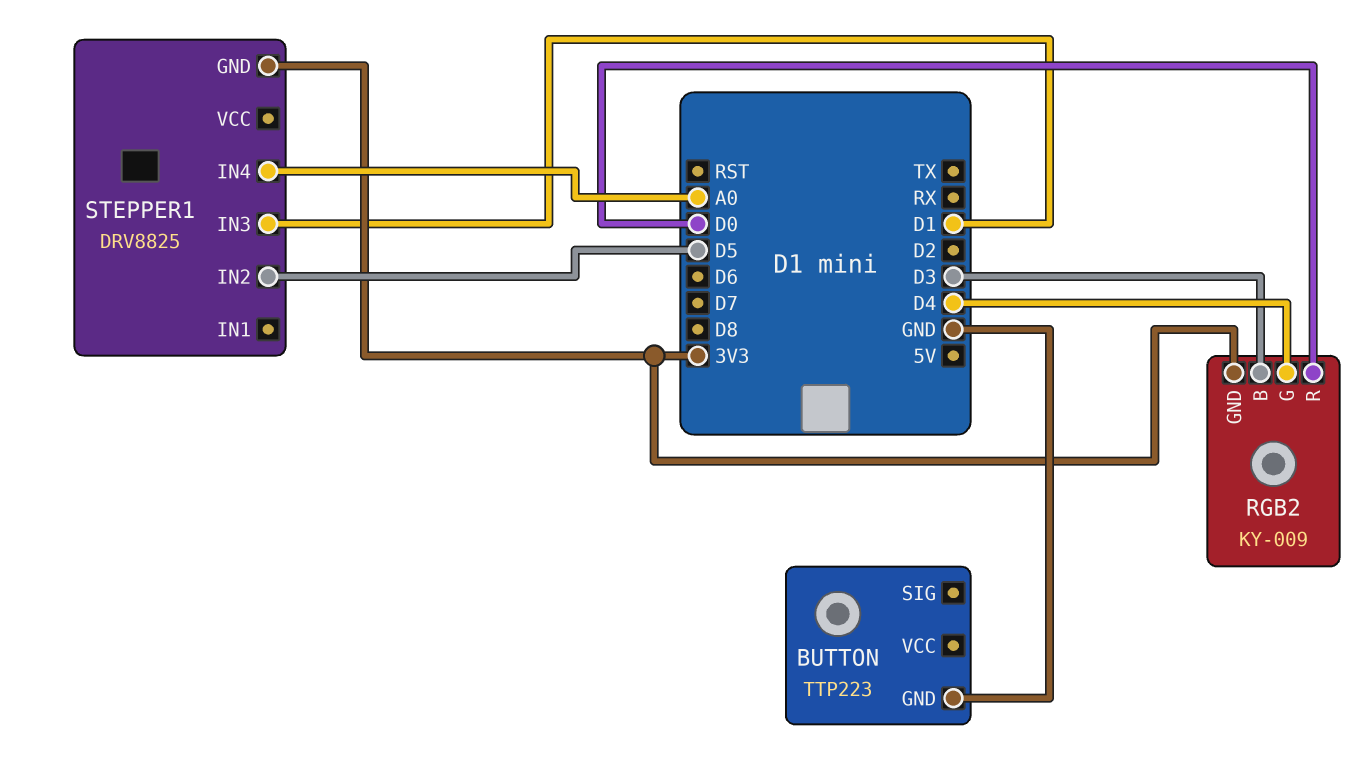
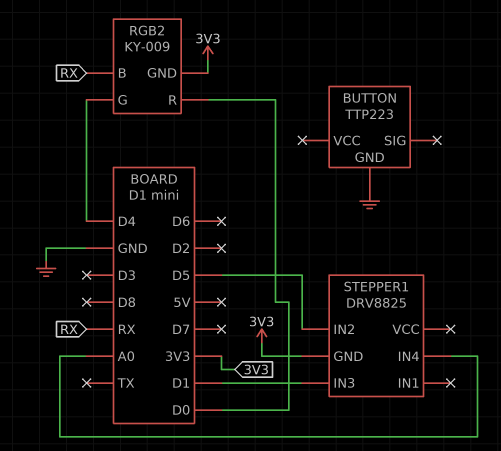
RGB2 pin B: D3 -> RX

